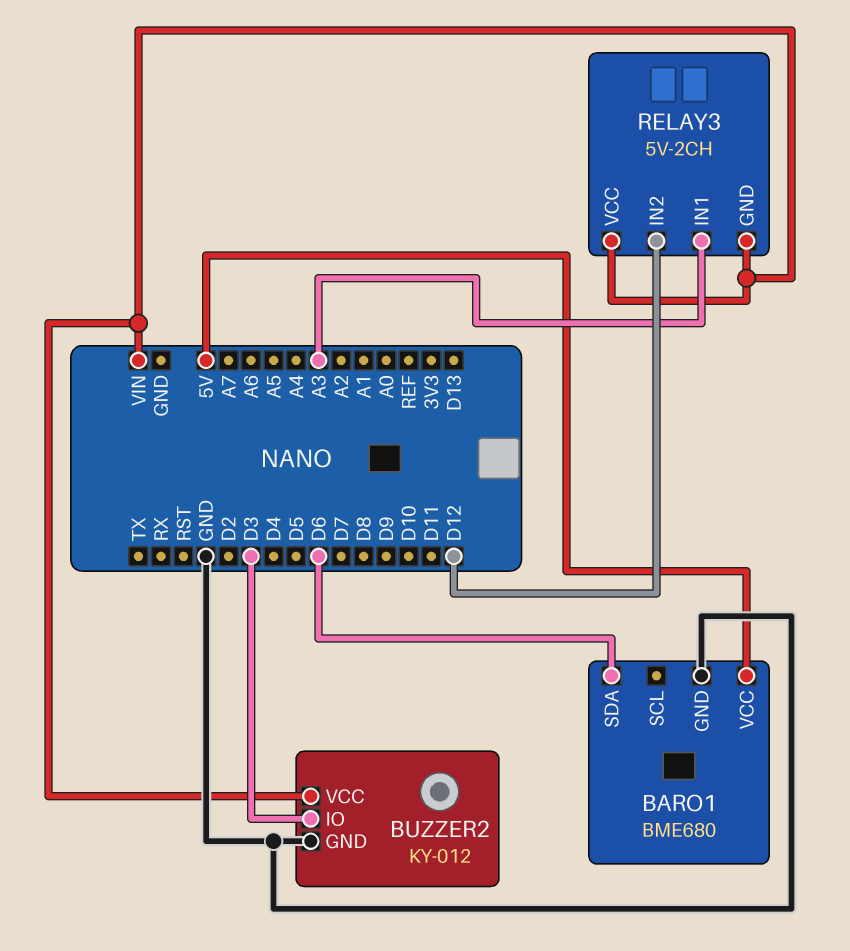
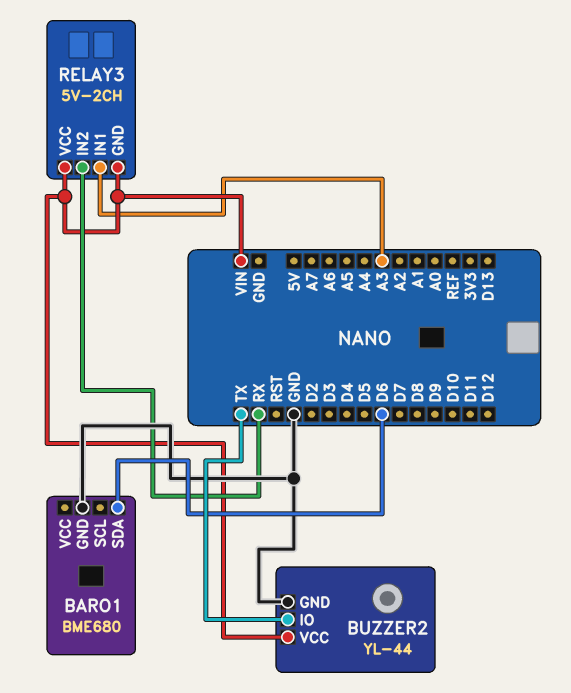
BARO1 pin VCC: 5V -> none
BUZZER2: KY-012 -> YL-44
BUZZER2 pin IO: D3 -> TX
RELAY3 pin IN2: D12 -> RX

